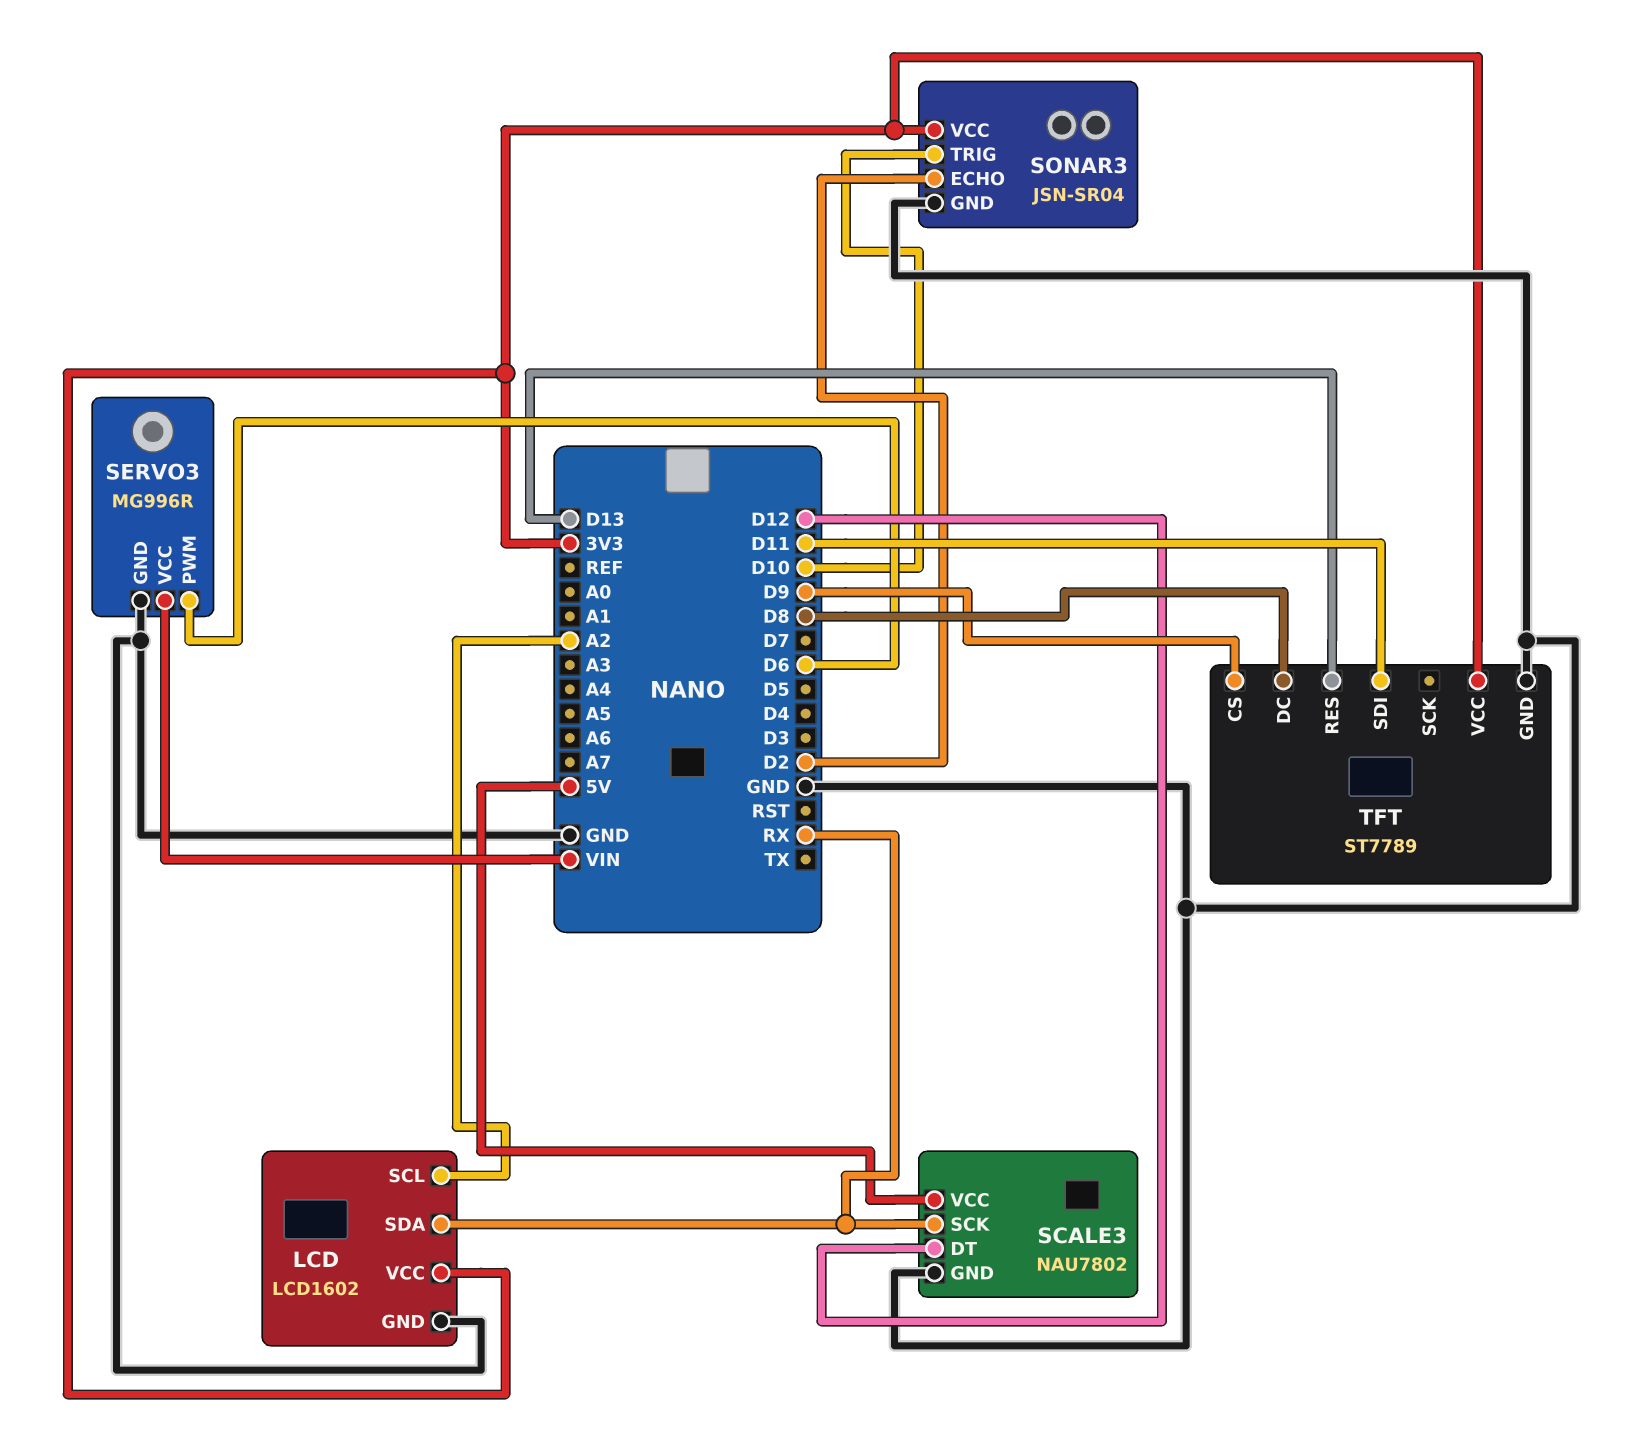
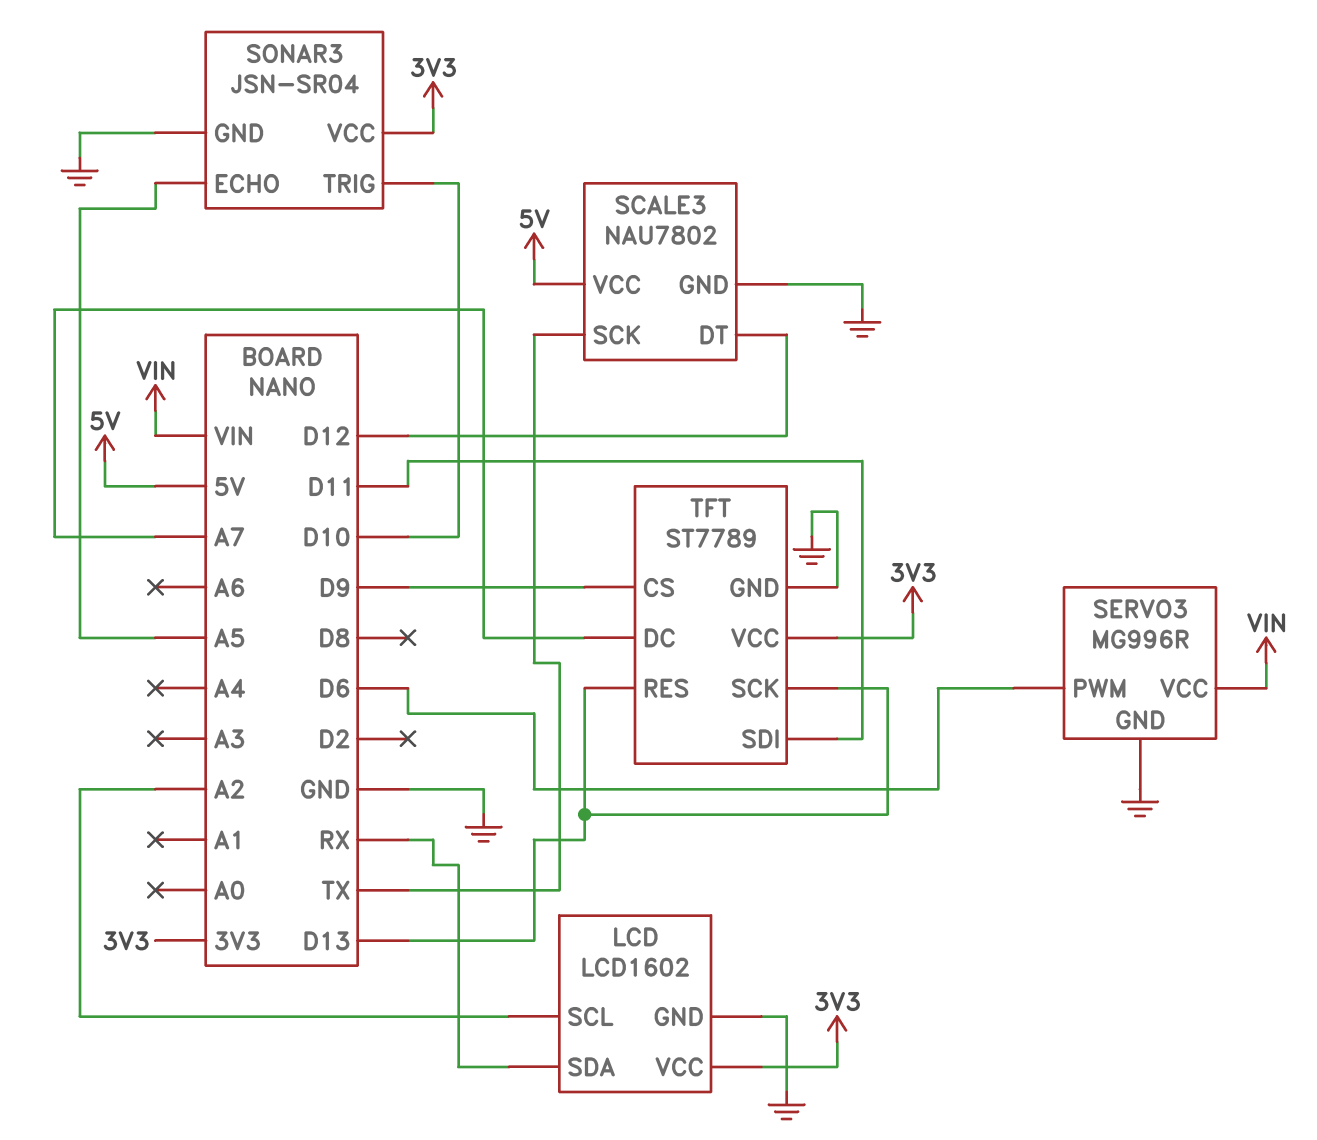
SCALE3 pin SCK: RX -> TX
SONAR3 pin ECHO: D2 -> A5
TFT pin DC: D8 -> A7
TFT pin SCK: none -> D13

